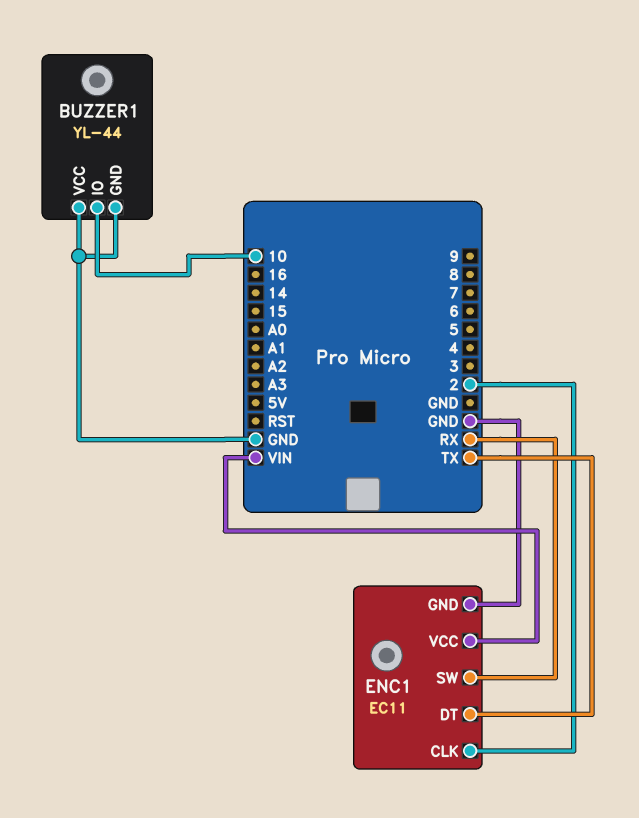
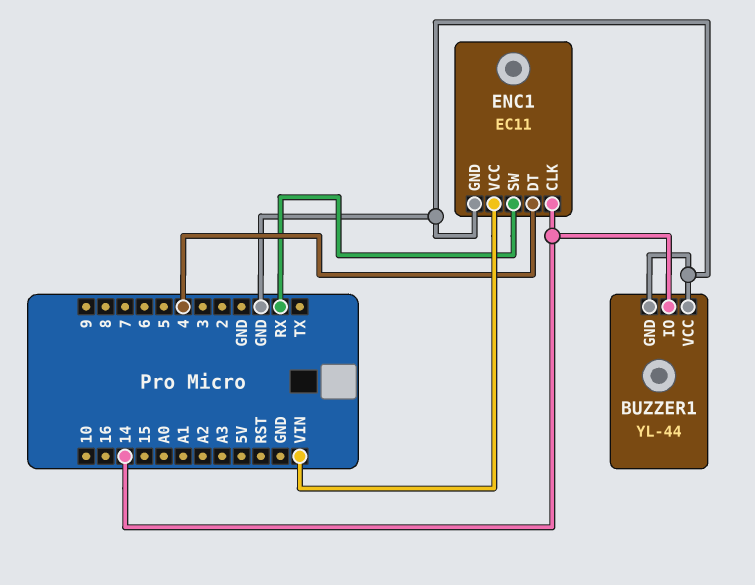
BUZZER1 pin IO: 10 -> 14
ENC1 pin CLK: 2 -> 14
ENC1 pin DT: TX -> 4

